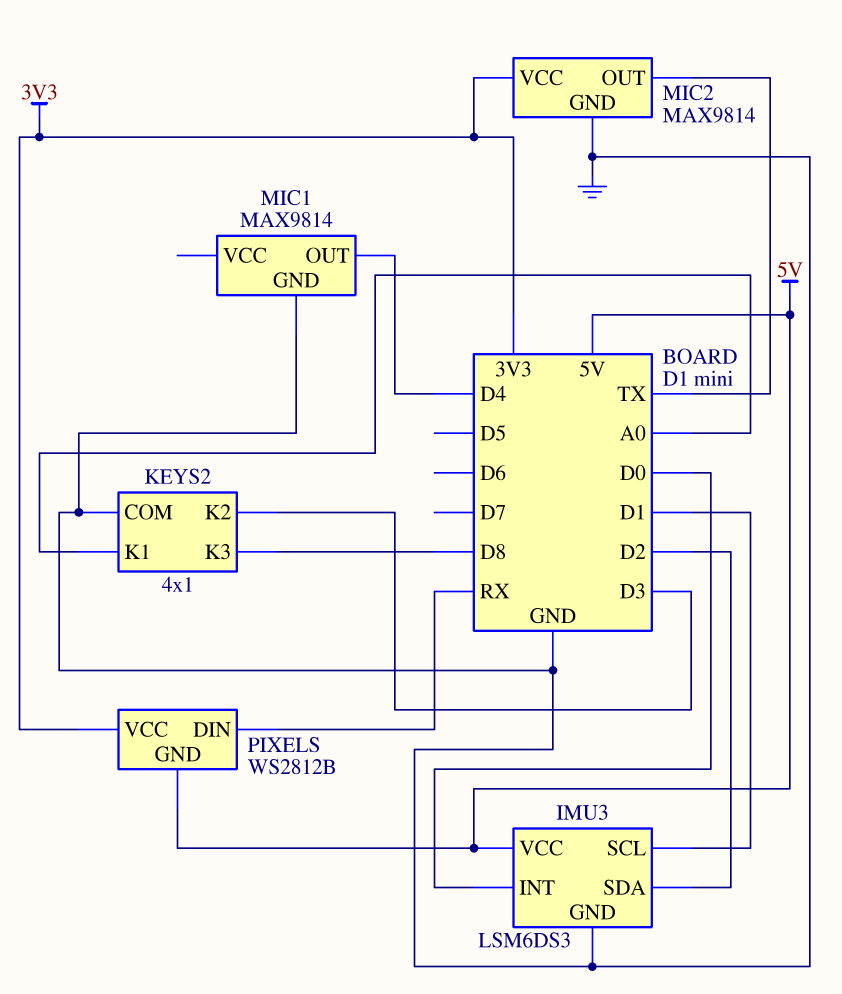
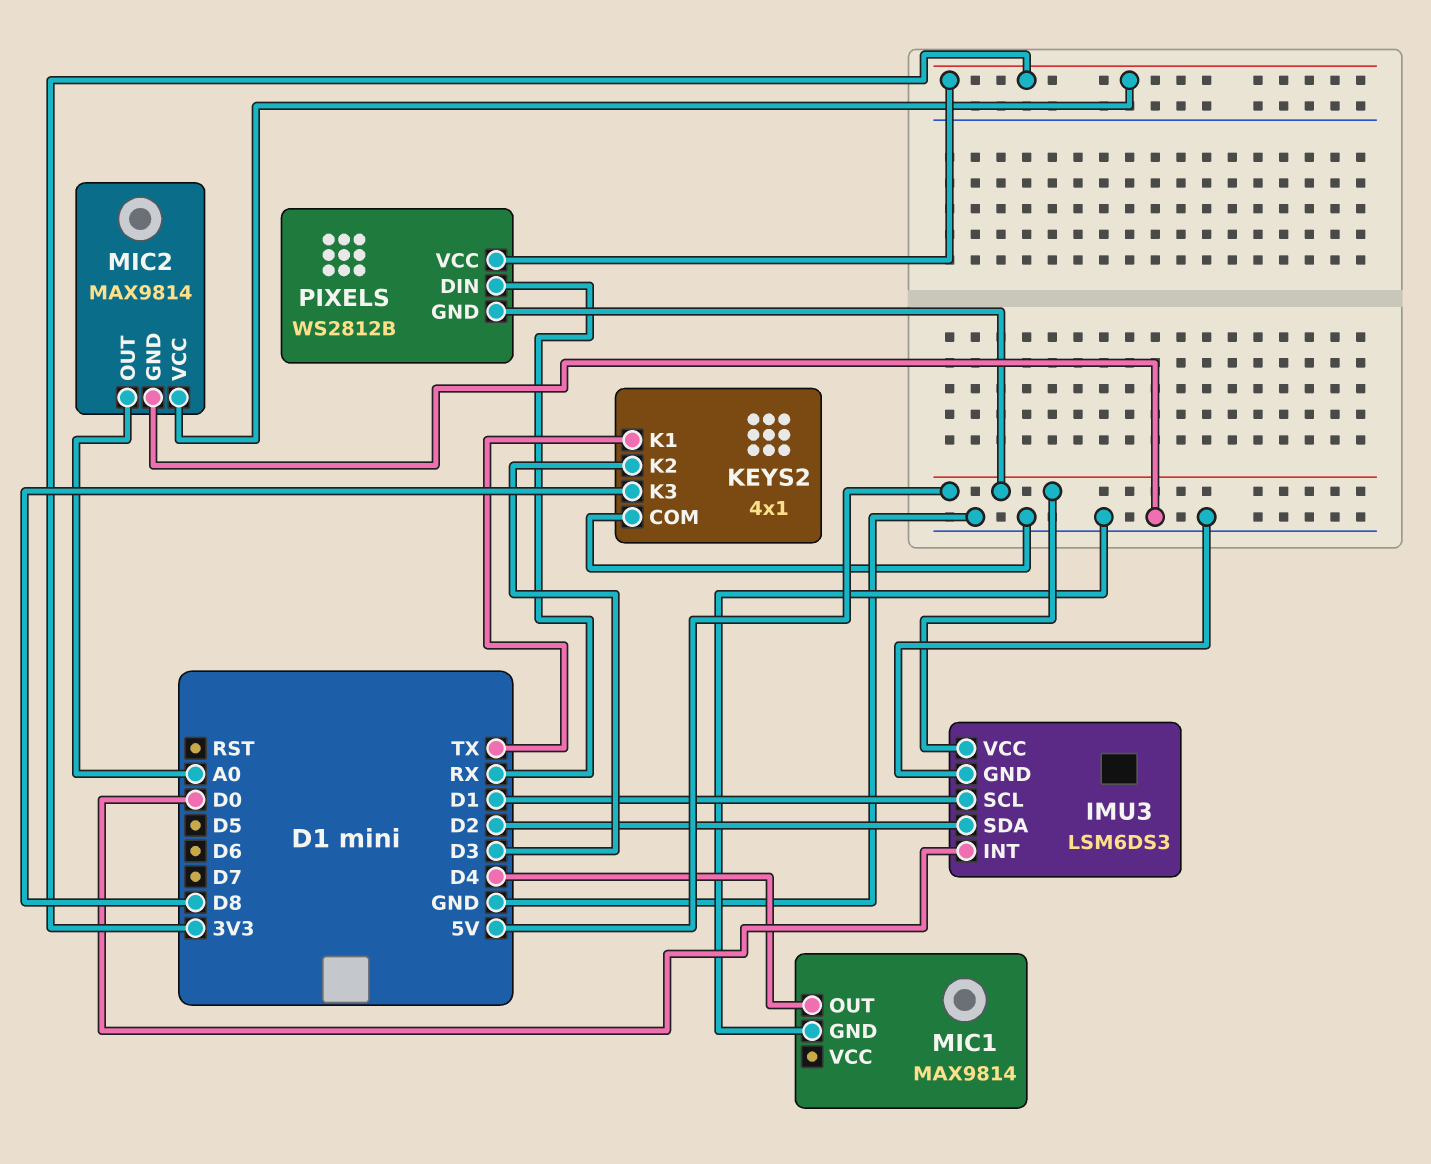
KEYS2 pin K1: A0 -> TX
MIC2 pin OUT: TX -> A0

